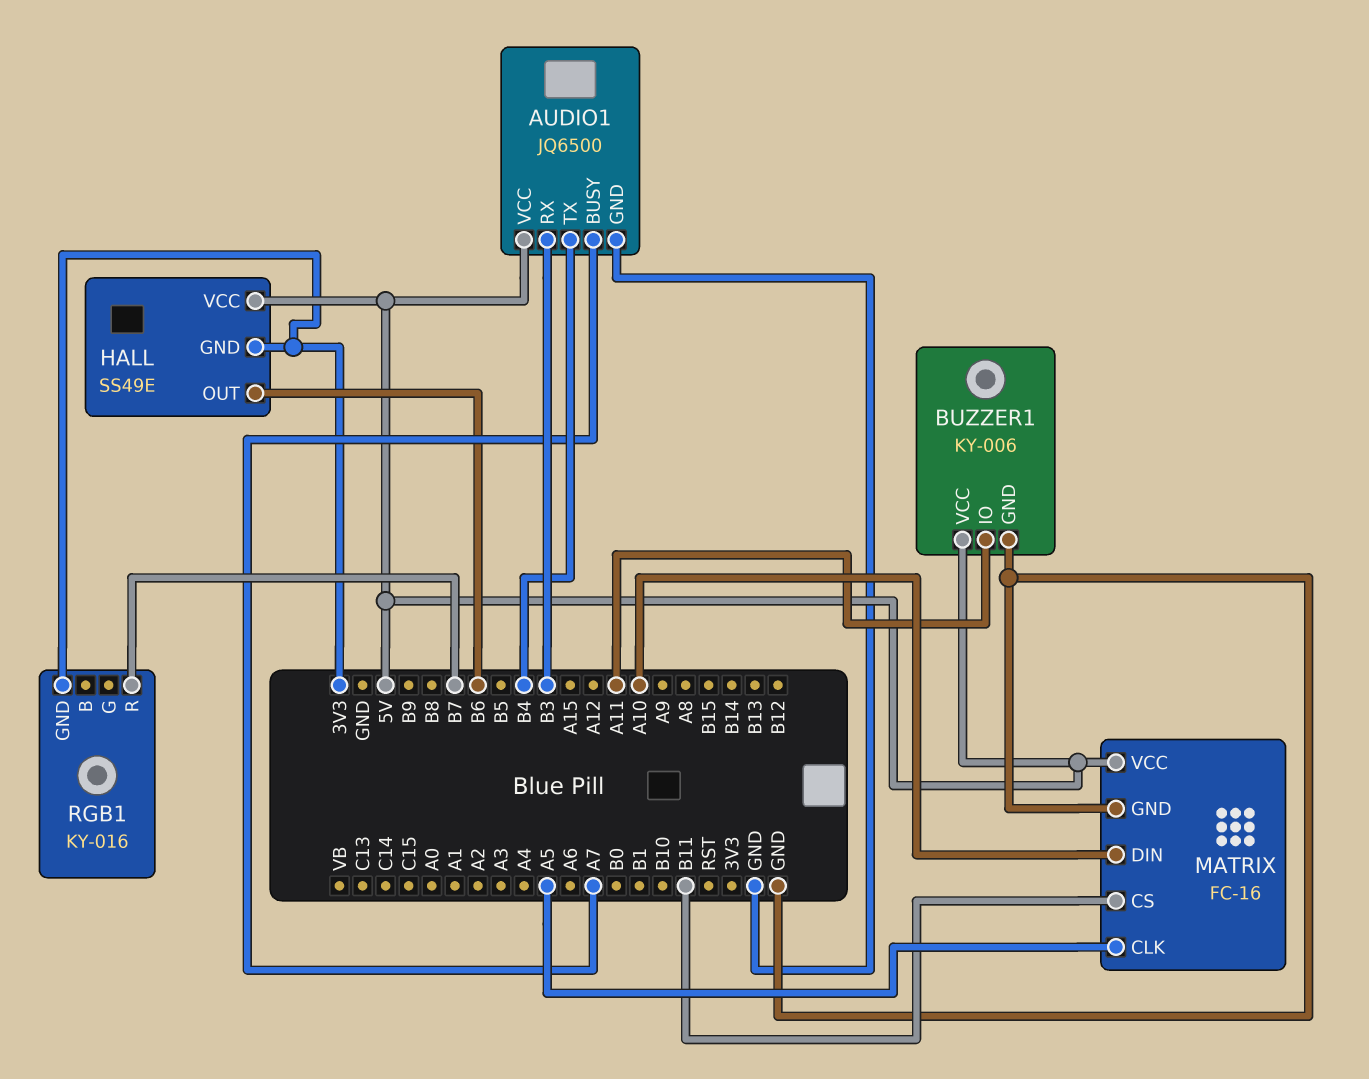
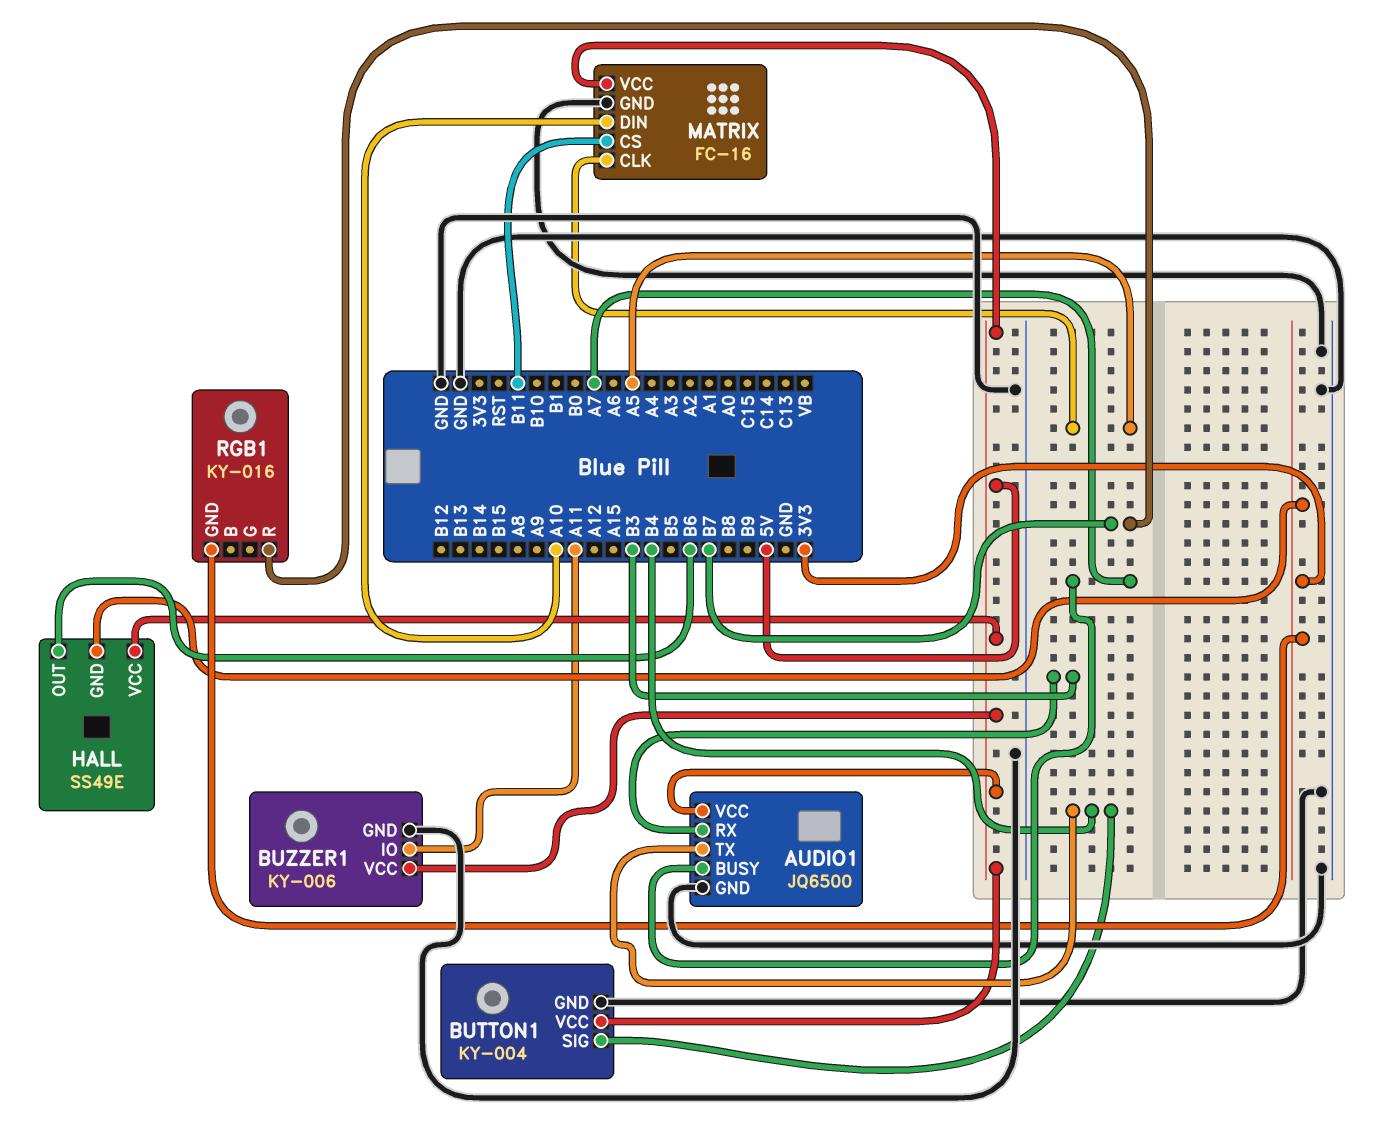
BUTTON1: none -> KY-004
BUTTON1 pin GND: none -> GND
BUTTON1 pin SIG: none -> B4
BUTTON1 pin VCC: none -> 5V

